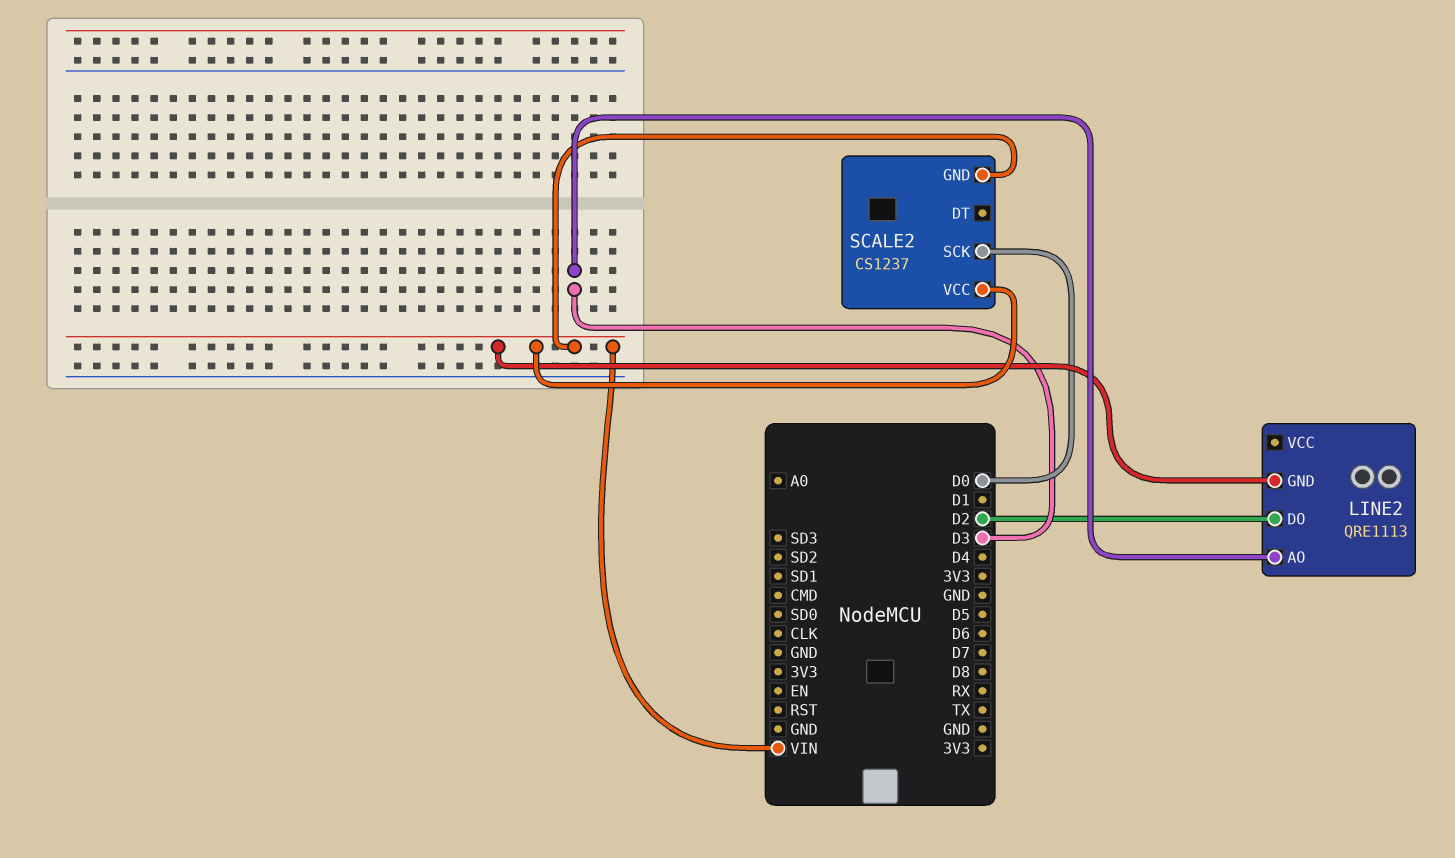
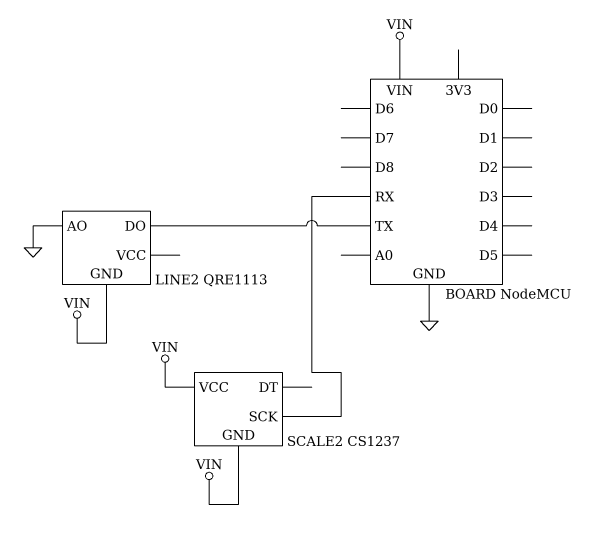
LINE2 pin AO: D3 -> GND
LINE2 pin DO: D2 -> TX
SCALE2 pin SCK: D0 -> RX

